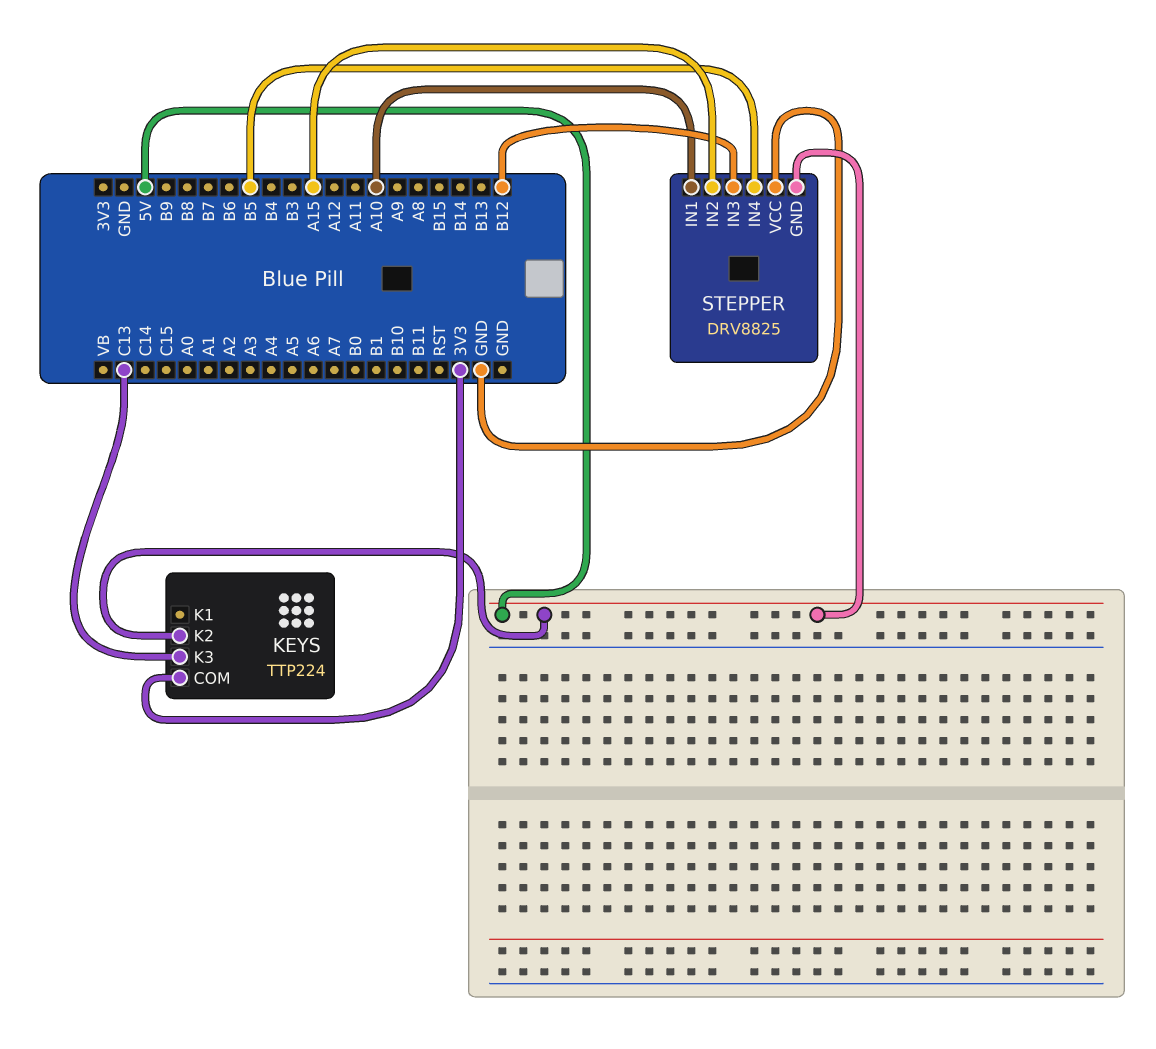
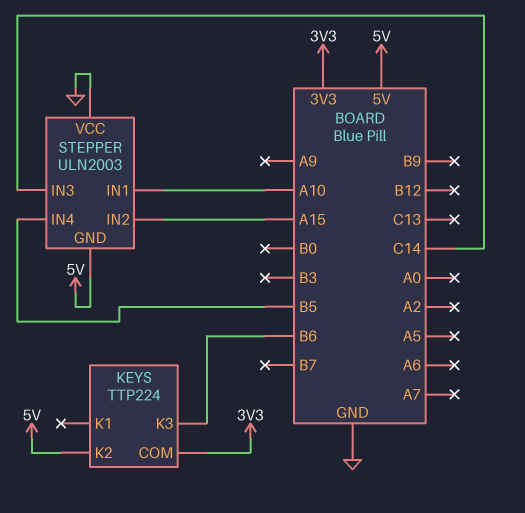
KEYS pin K3: C13 -> B6
STEPPER: DRV8825 -> ULN2003
STEPPER pin IN3: B12 -> C14

